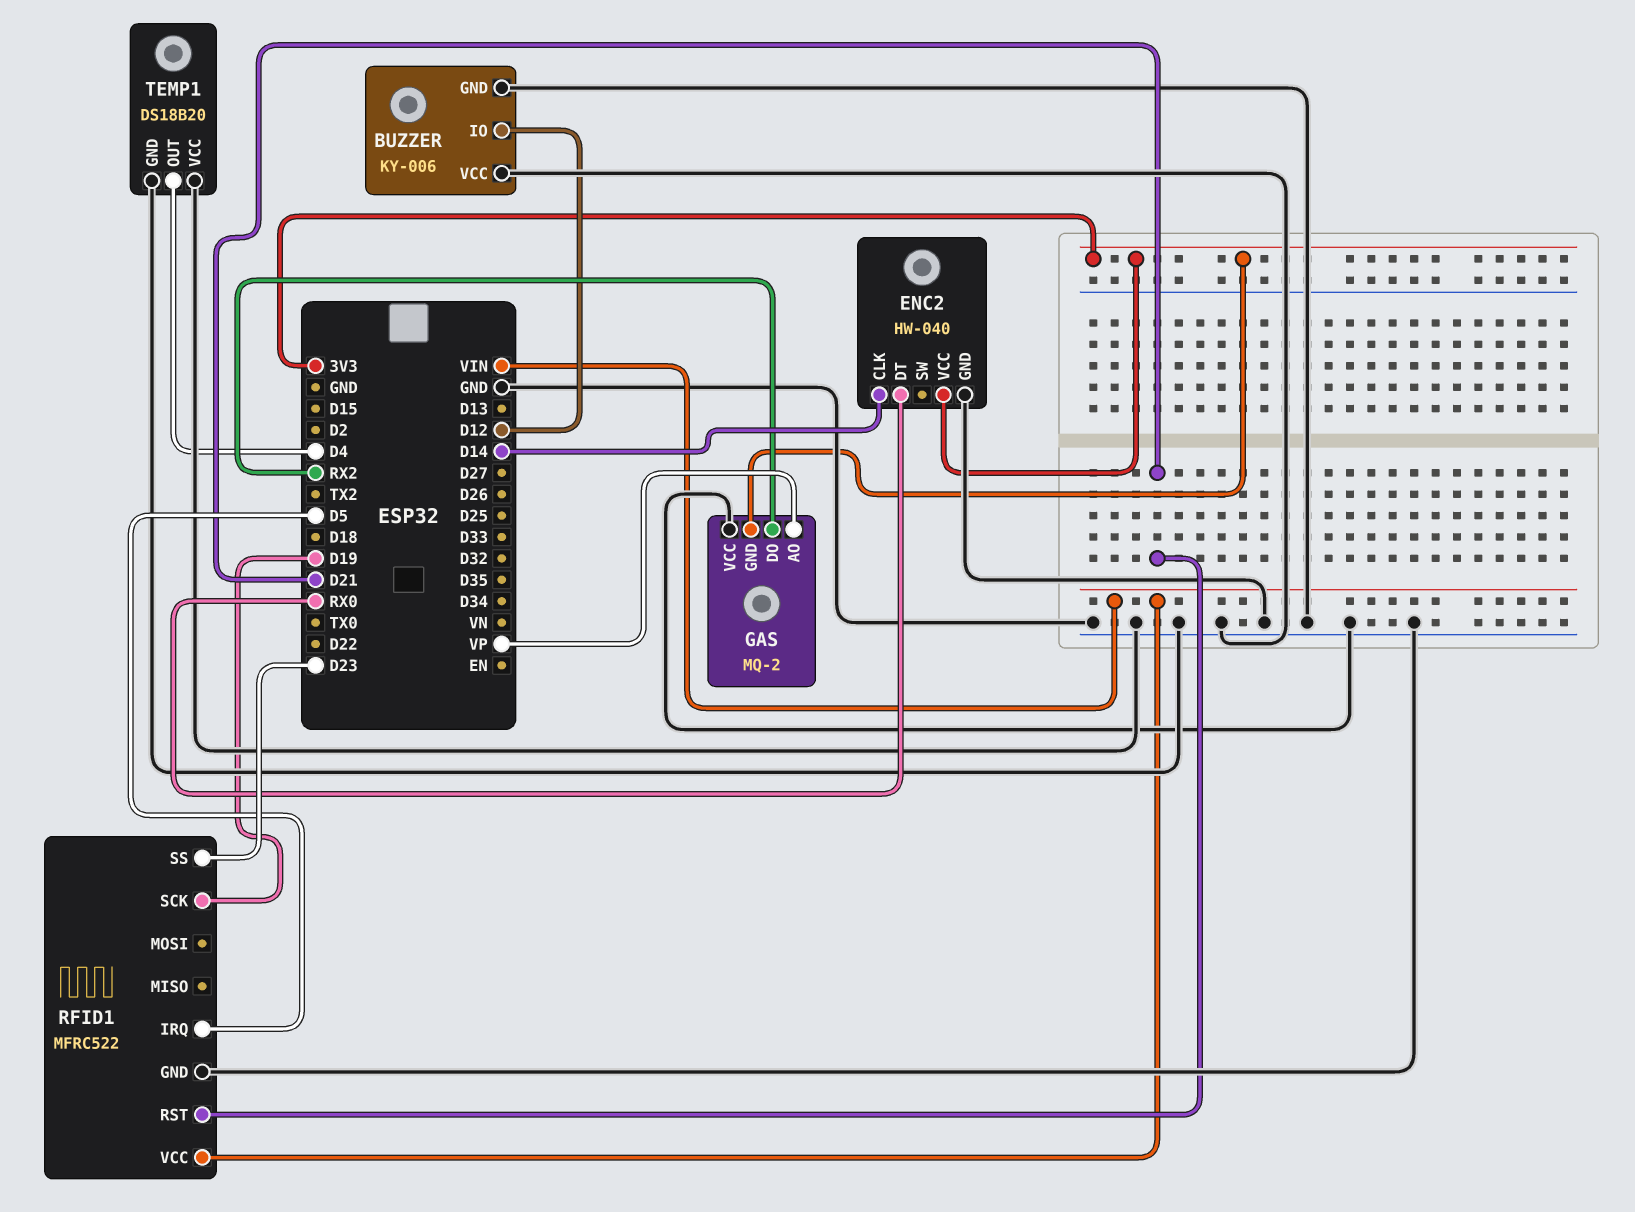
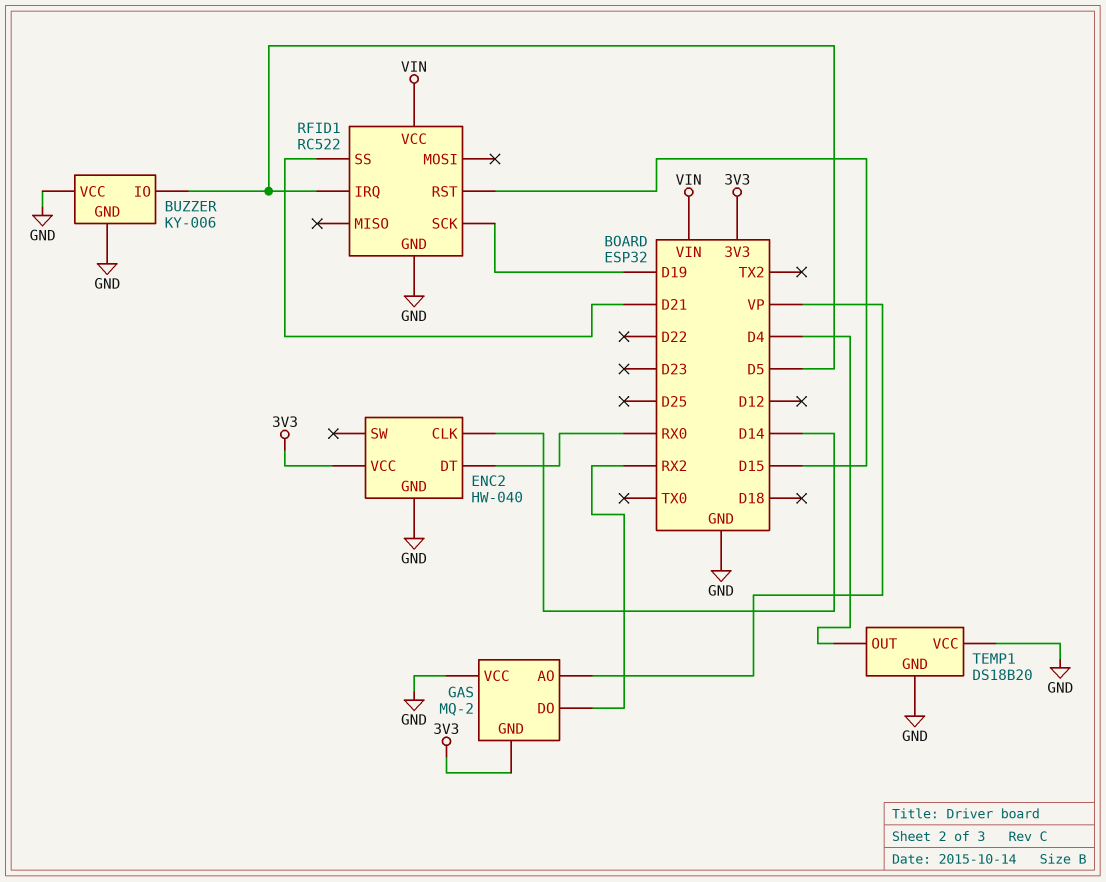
BUZZER pin IO: D12 -> D5
RFID1: MFRC522 -> RC522
RFID1 pin RST: D21 -> D15
RFID1 pin SS: D23 -> D21

